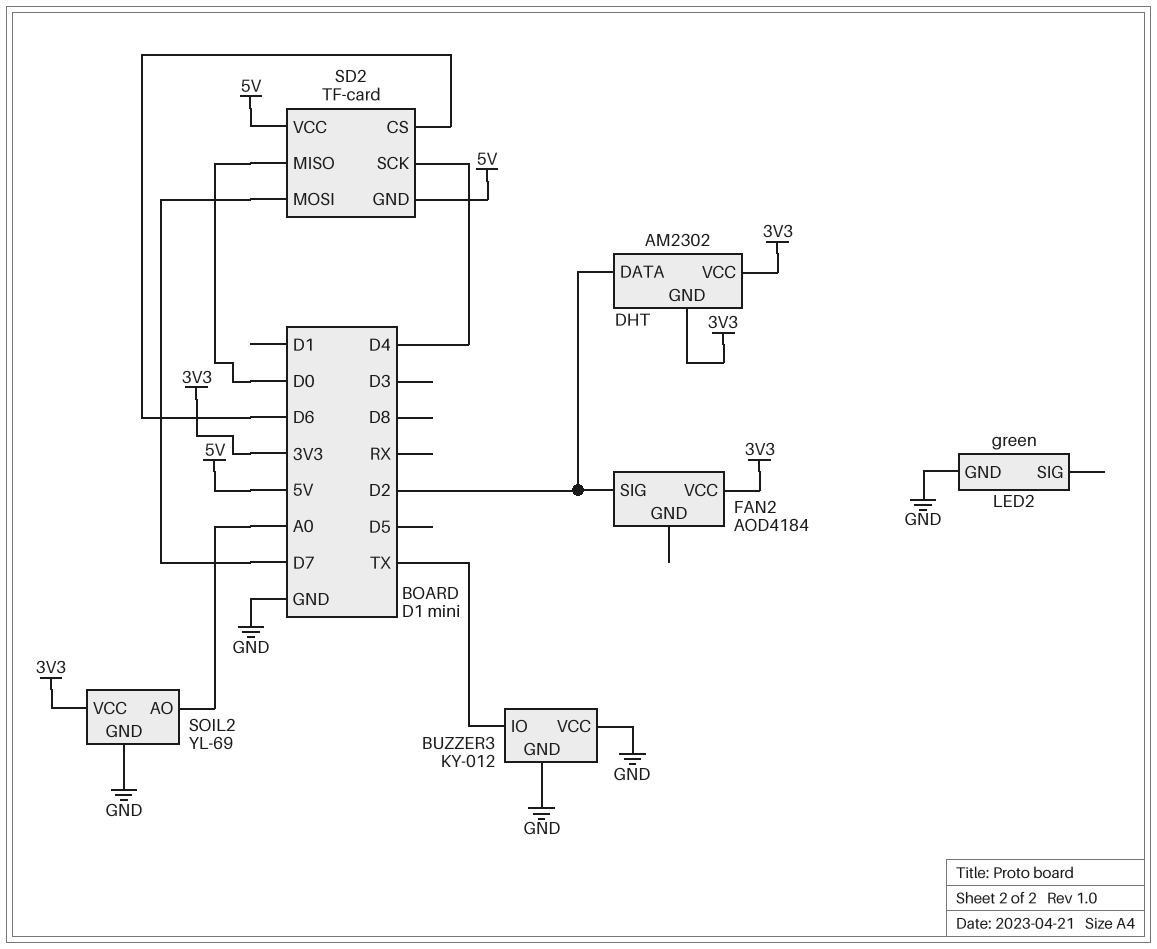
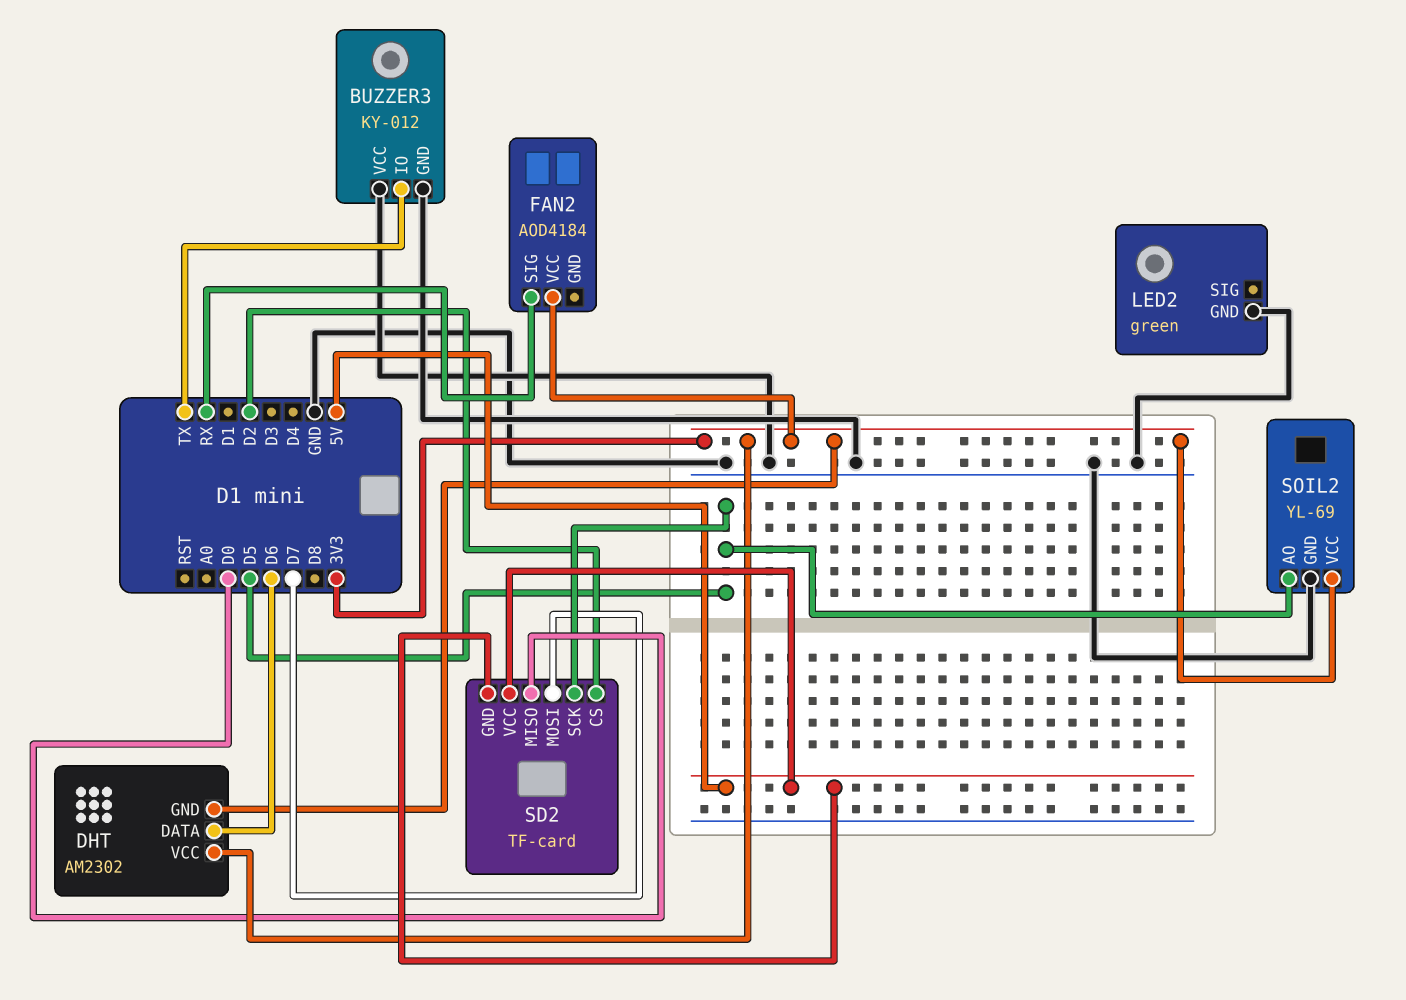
DHT pin DATA: D2 -> D6
FAN2 pin SIG: D2 -> RX
SD2 pin CS: D6 -> D2
SD2 pin SCK: D4 -> D5
SOIL2 pin AO: A0 -> D5

